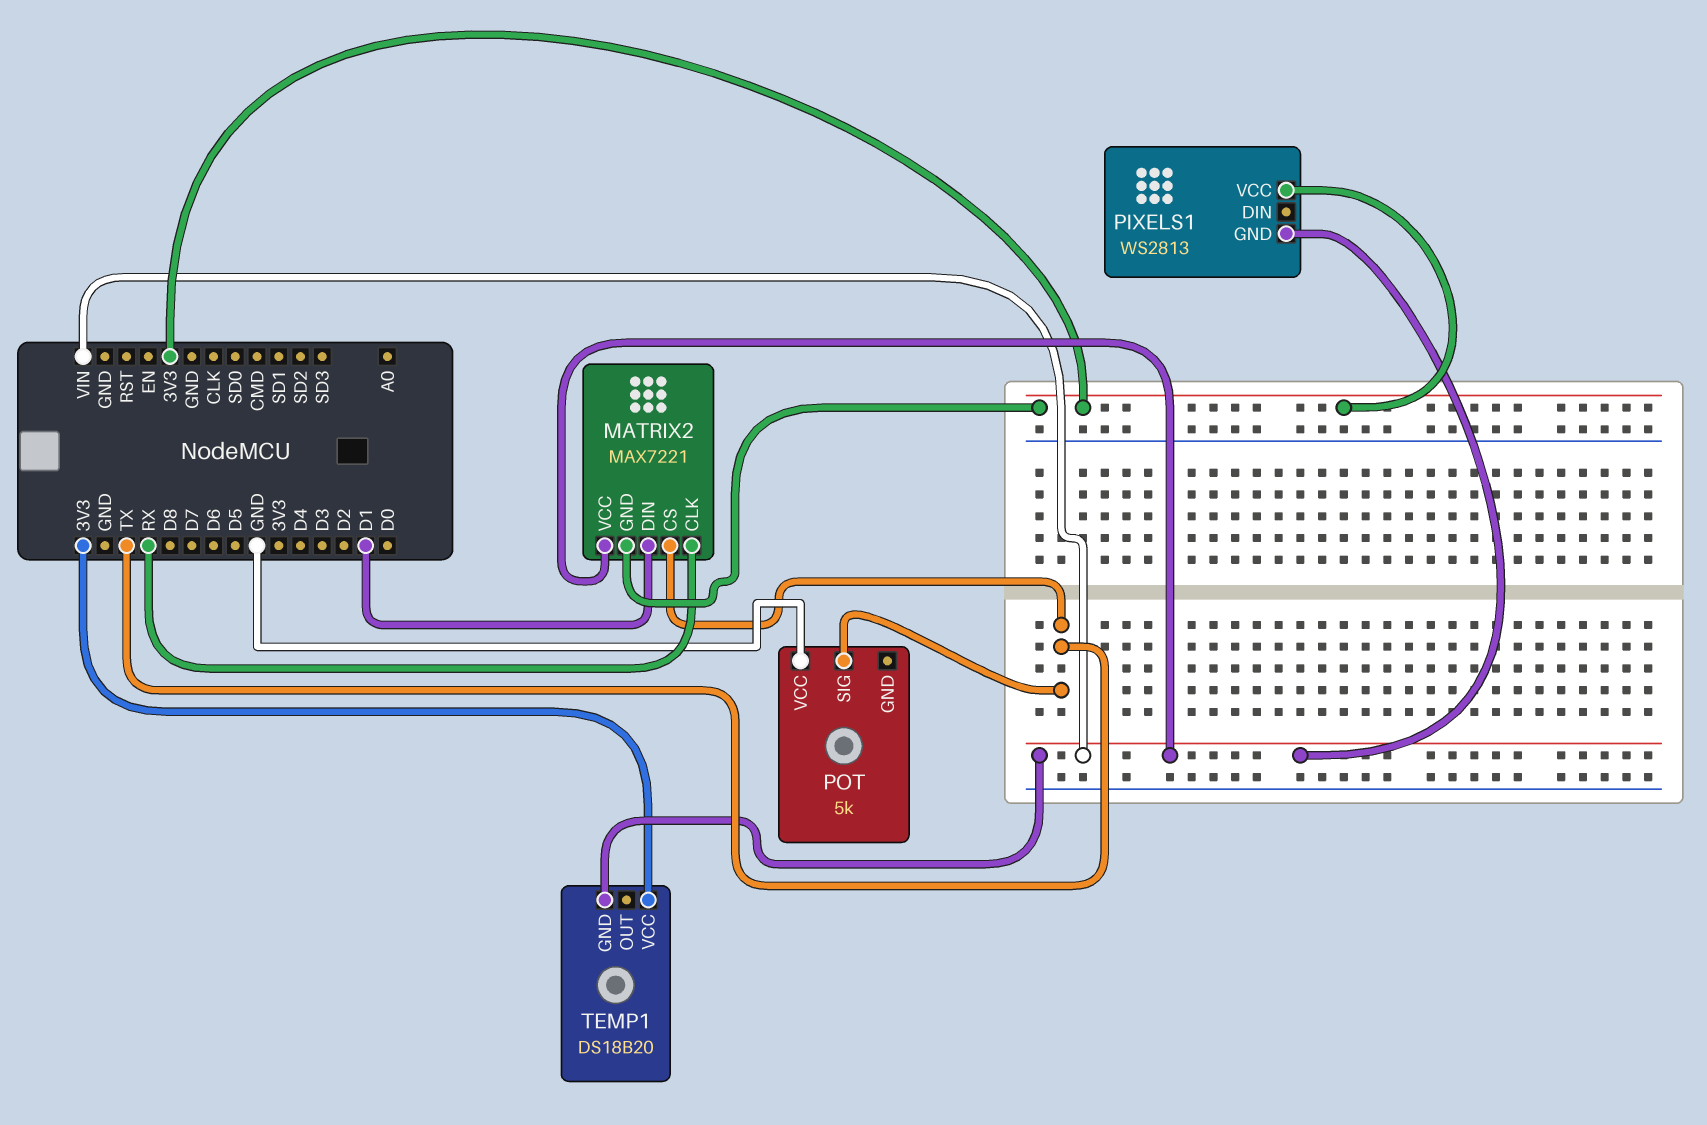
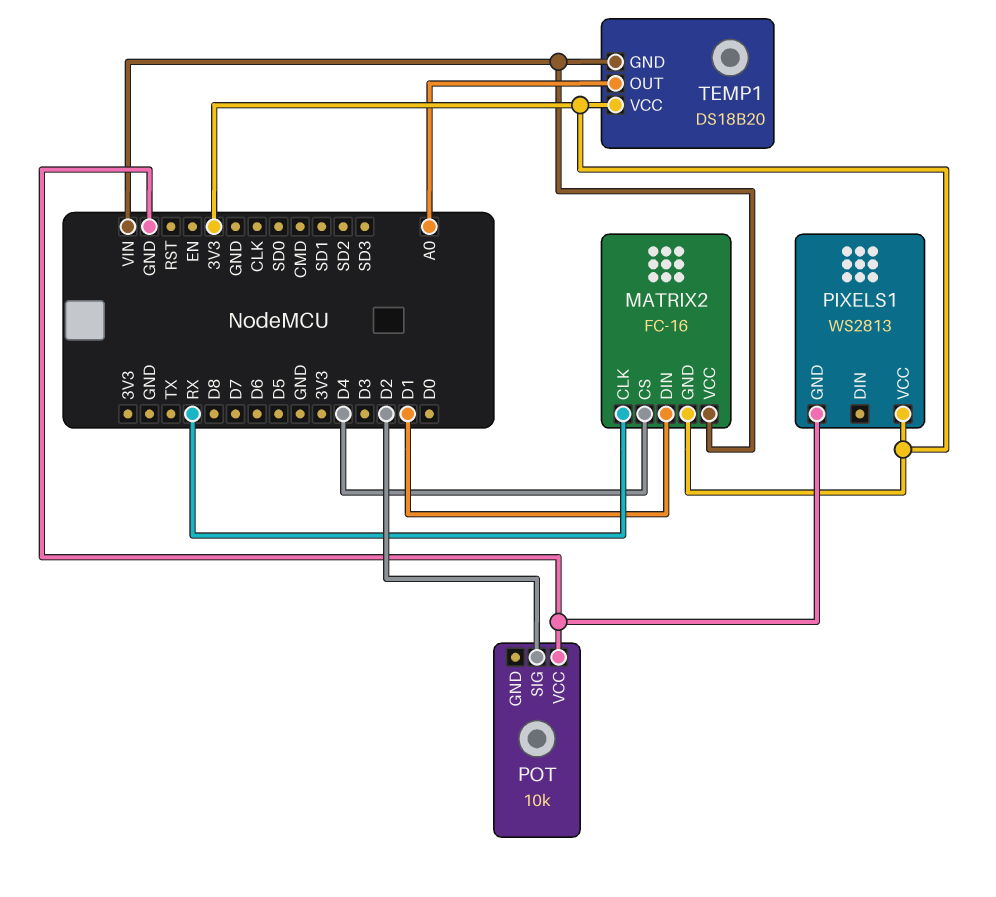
MATRIX2: MAX7221 -> FC-16
MATRIX2 pin CS: TX -> D4
PIXELS1 pin GND: VIN -> GND
POT: 5k -> 10k
POT pin SIG: TX -> D2
TEMP1 pin OUT: none -> A0

